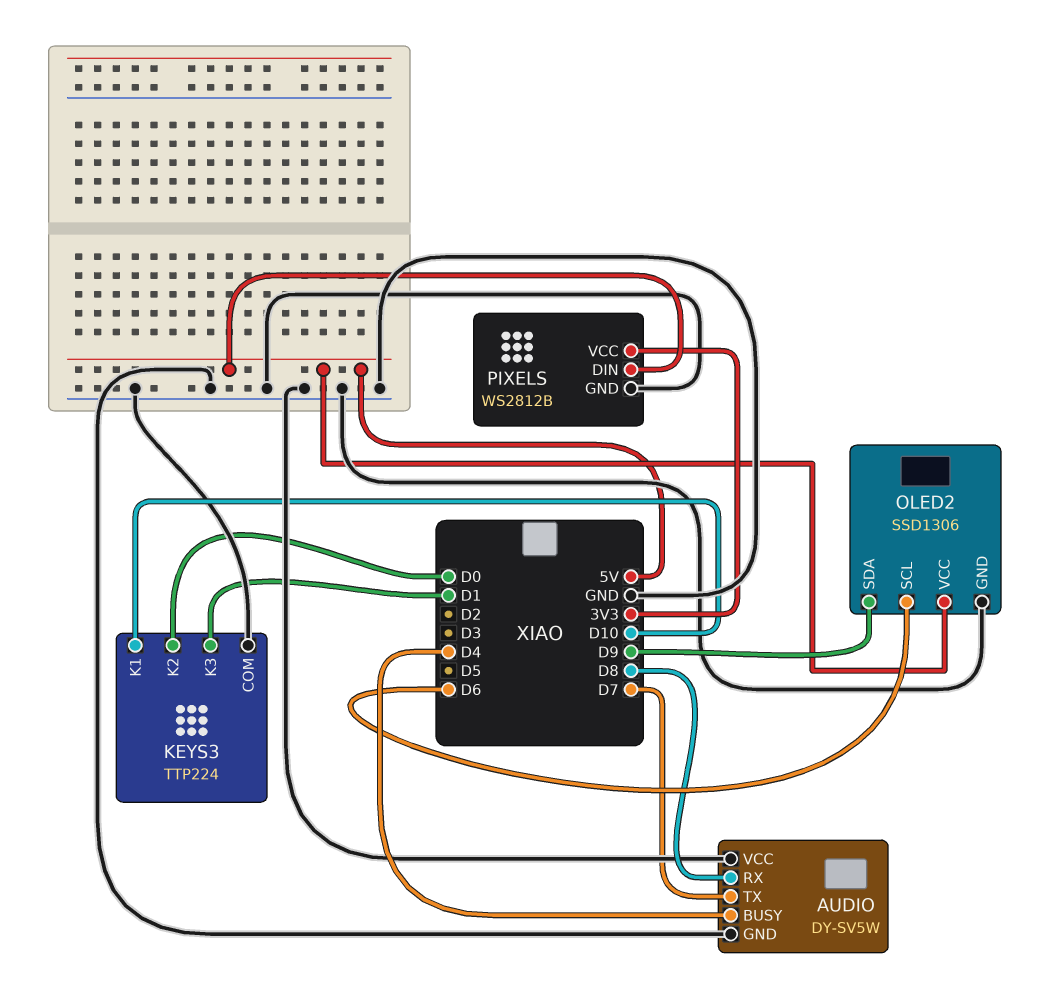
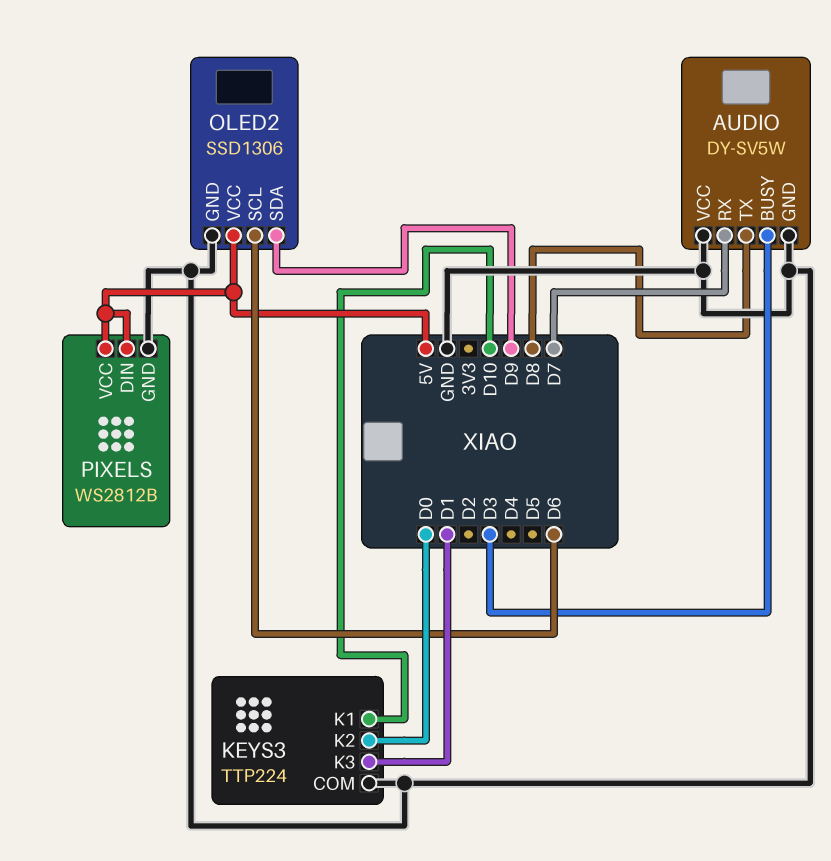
AUDIO pin BUSY: D4 -> D3
AUDIO pin RX: D8 -> D7
AUDIO pin TX: D7 -> D8
PIXELS pin VCC: 3V3 -> 5V

